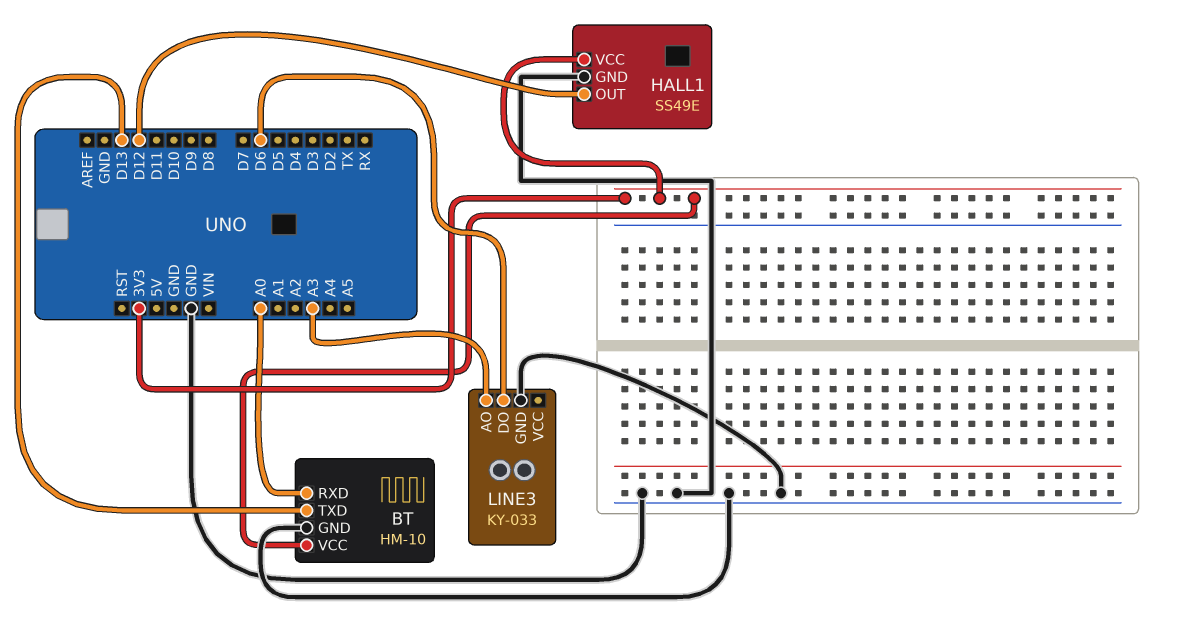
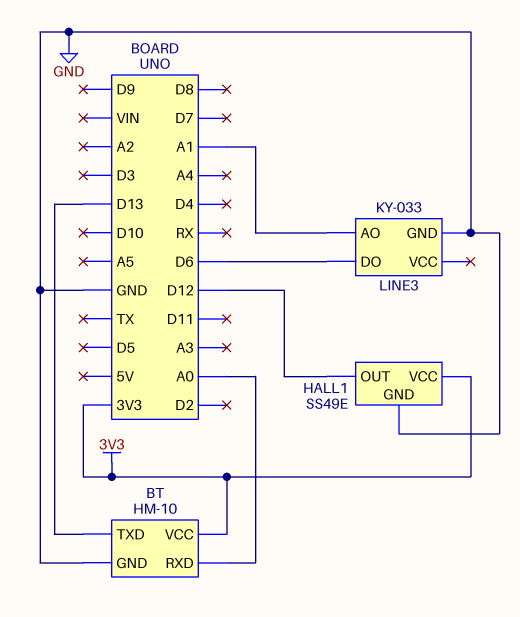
LINE3 pin AO: A3 -> A1

